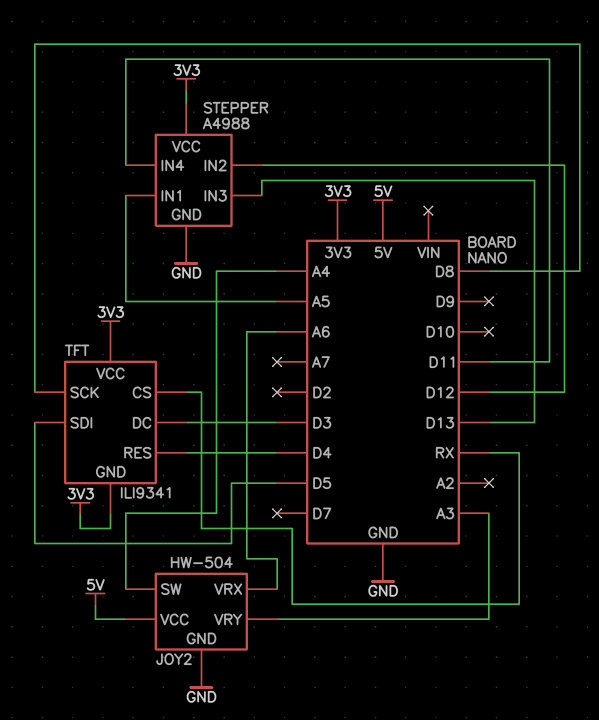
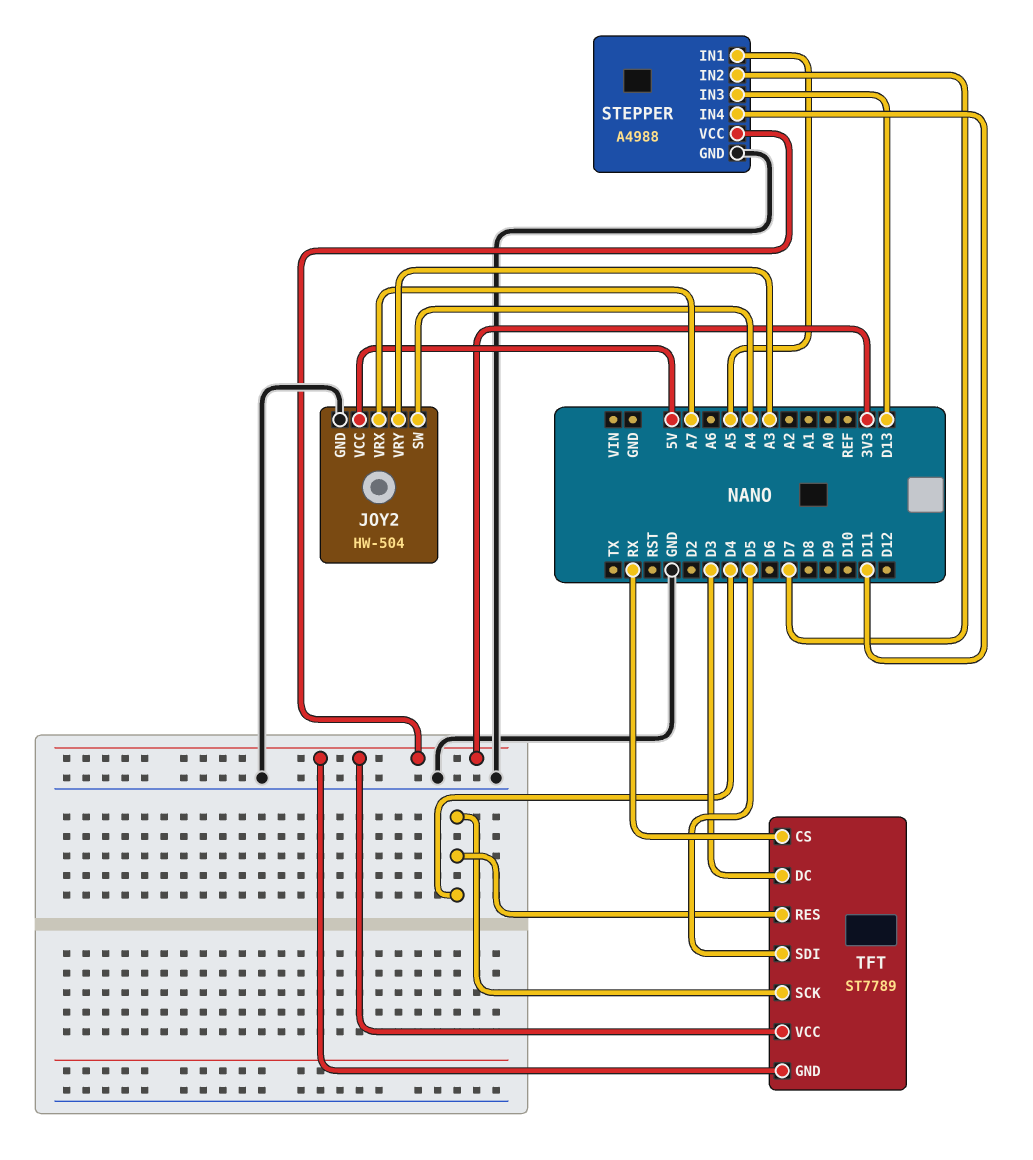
JOY2 pin VRX: A6 -> A7
STEPPER pin IN2: D12 -> D7
TFT: ILI9341 -> ST7789
TFT pin SCK: D8 -> D4

